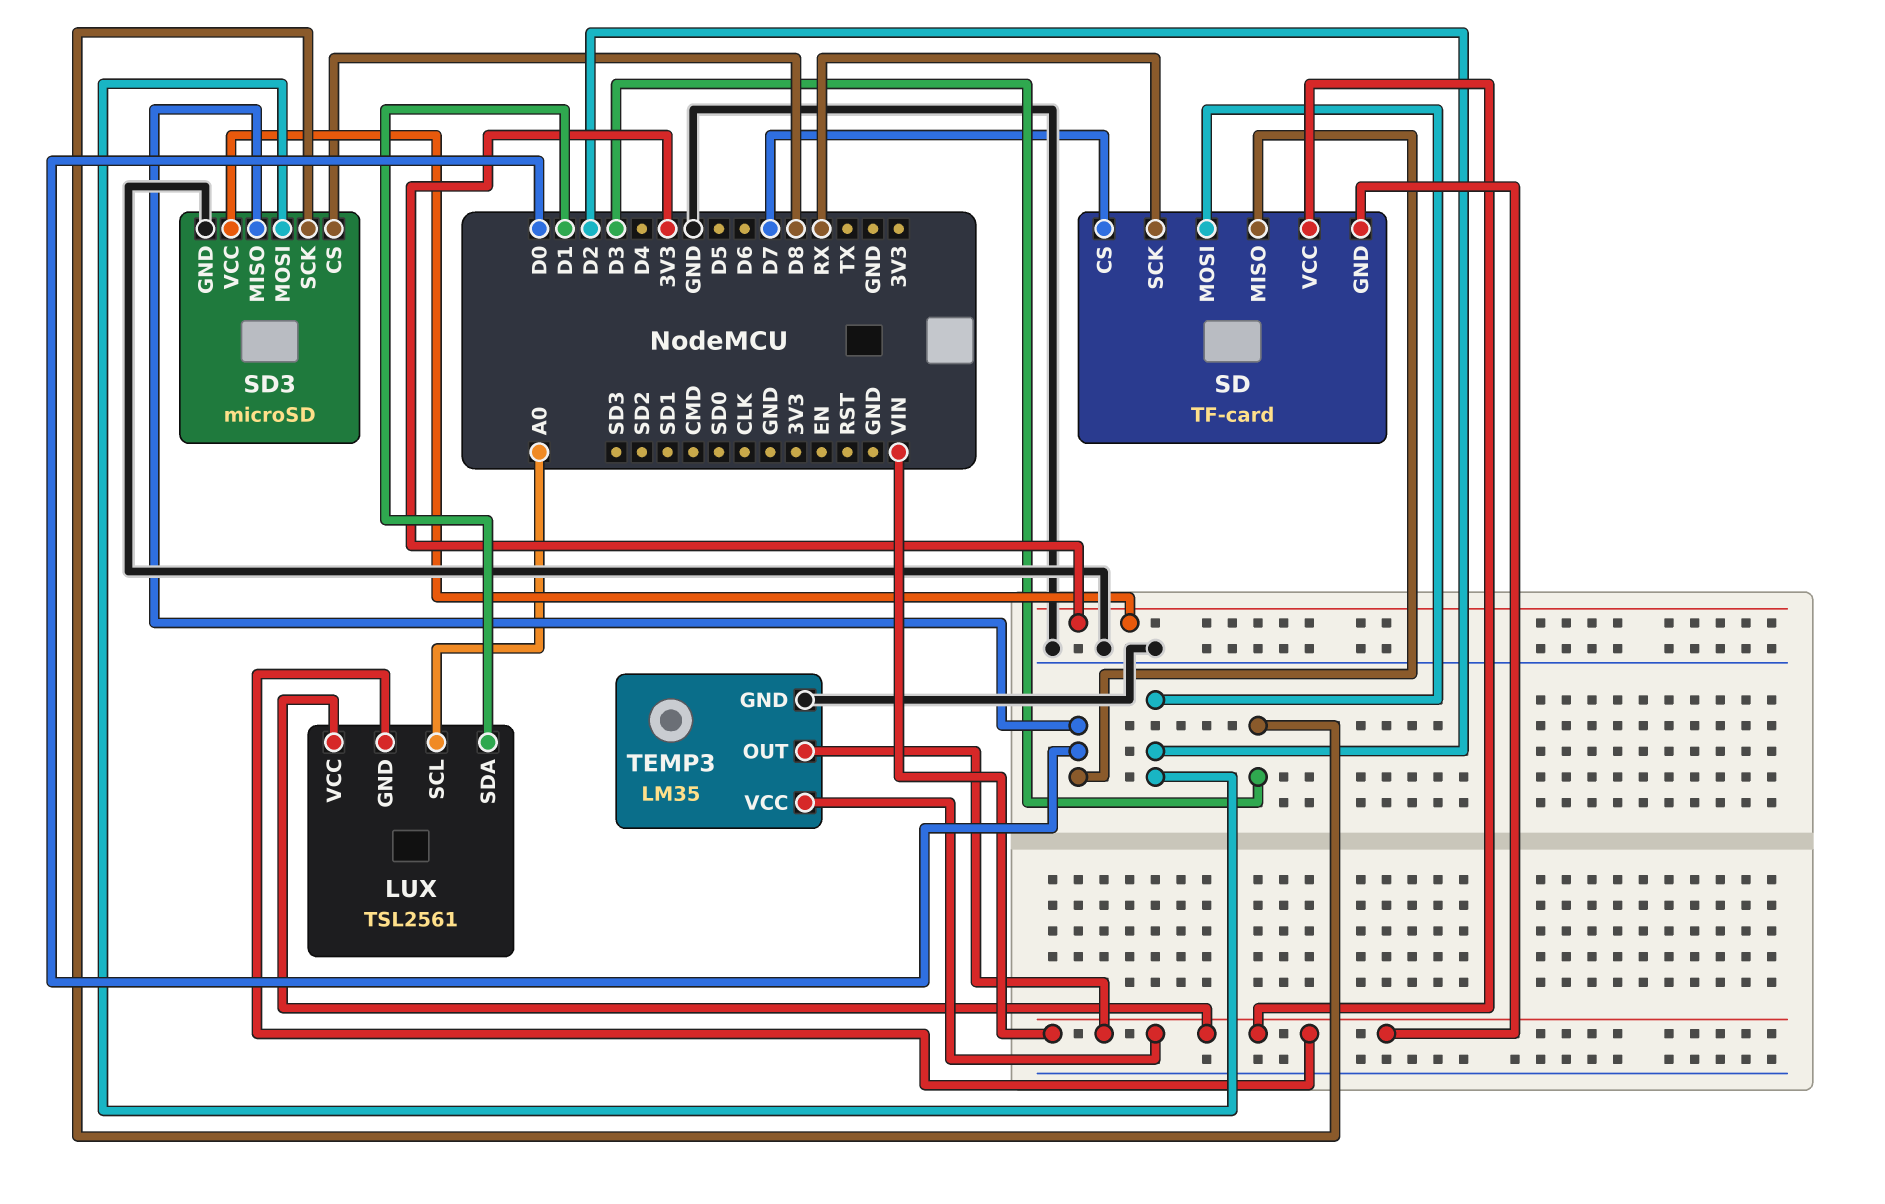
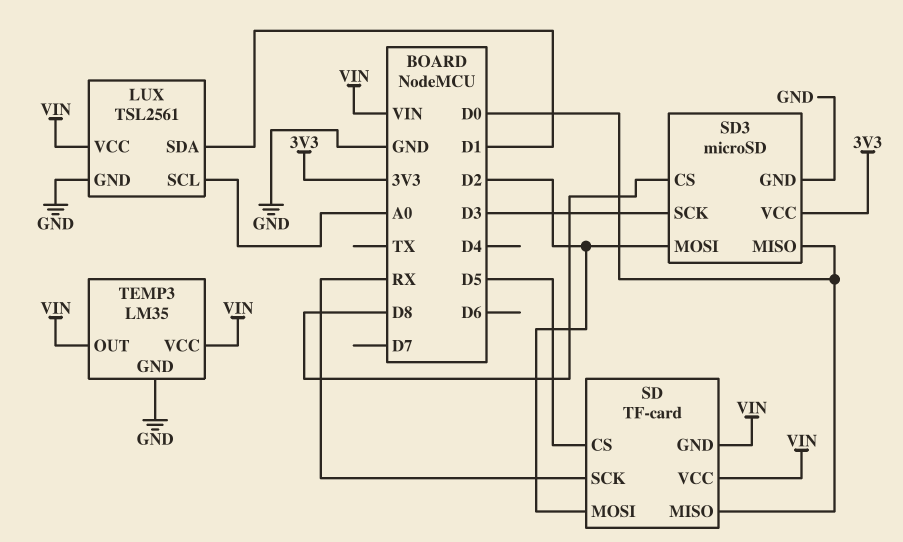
LUX pin GND: VIN -> GND
SD pin CS: D7 -> D5

